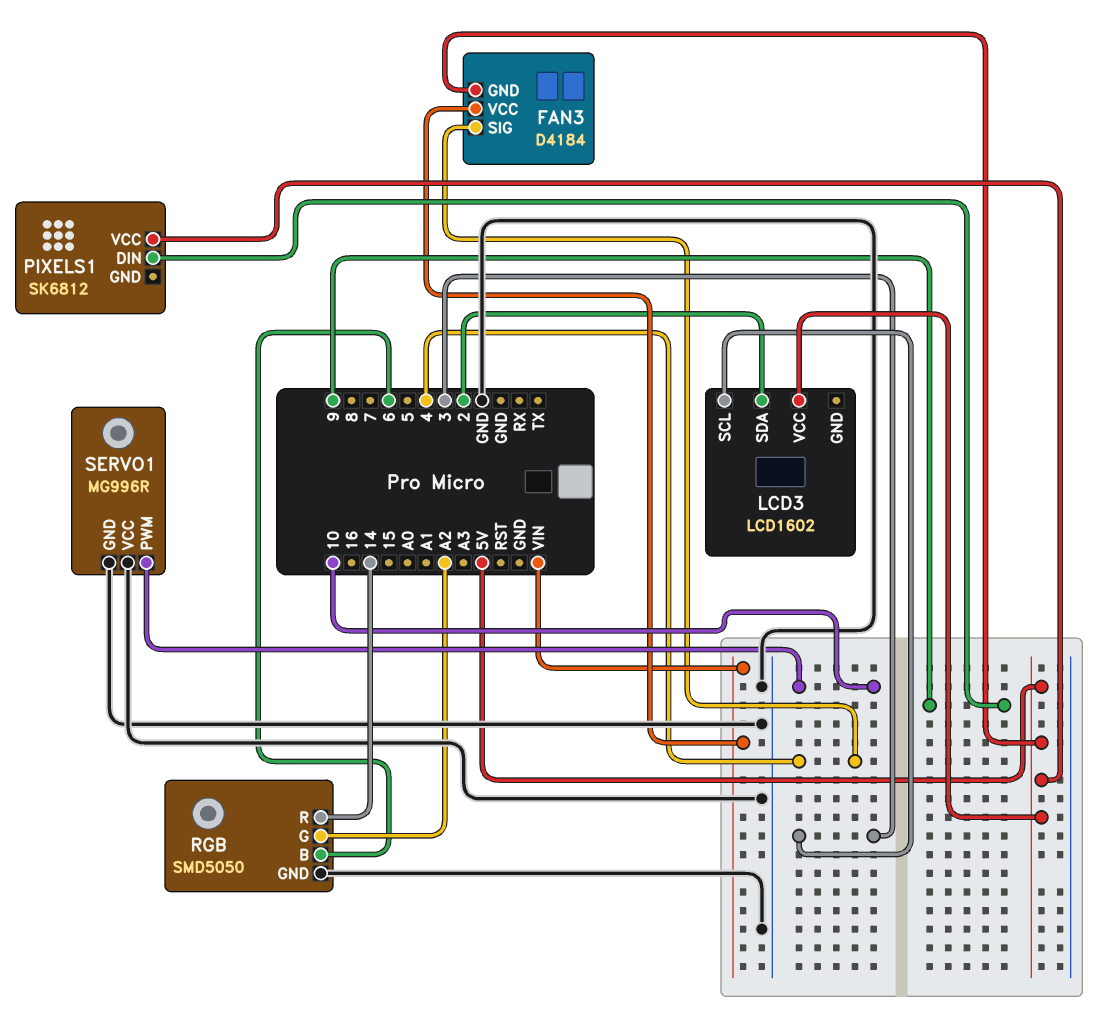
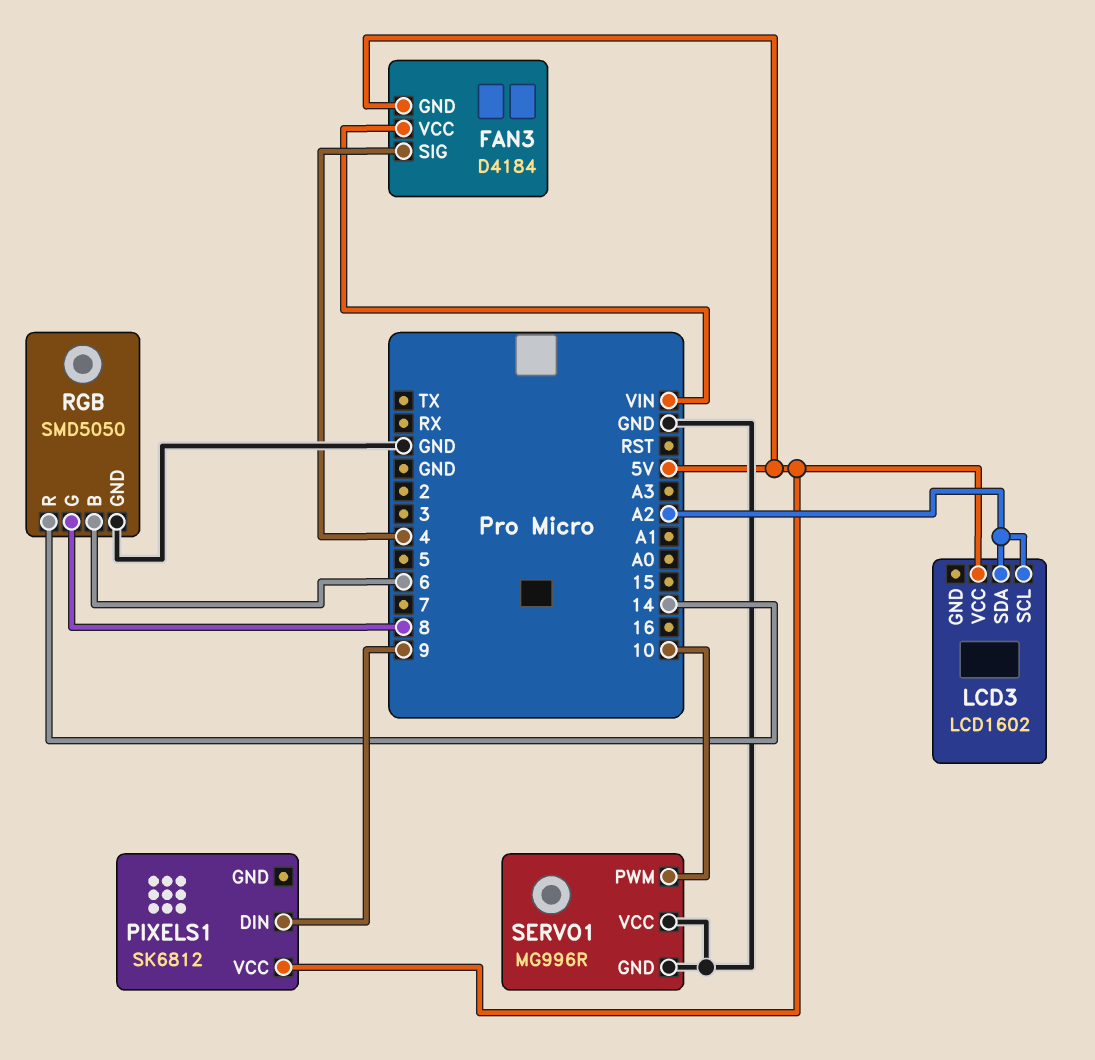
LCD3 pin SCL: 3 -> A2
LCD3 pin SDA: 2 -> A2
RGB pin G: A2 -> 8

